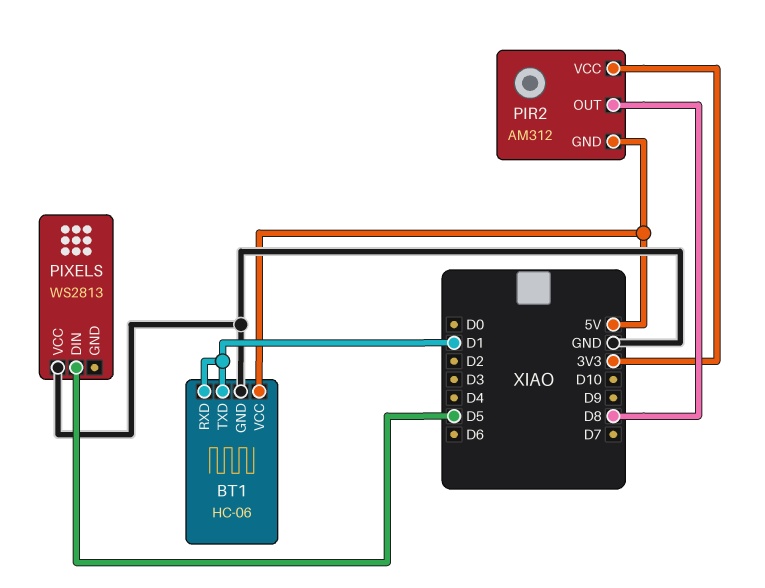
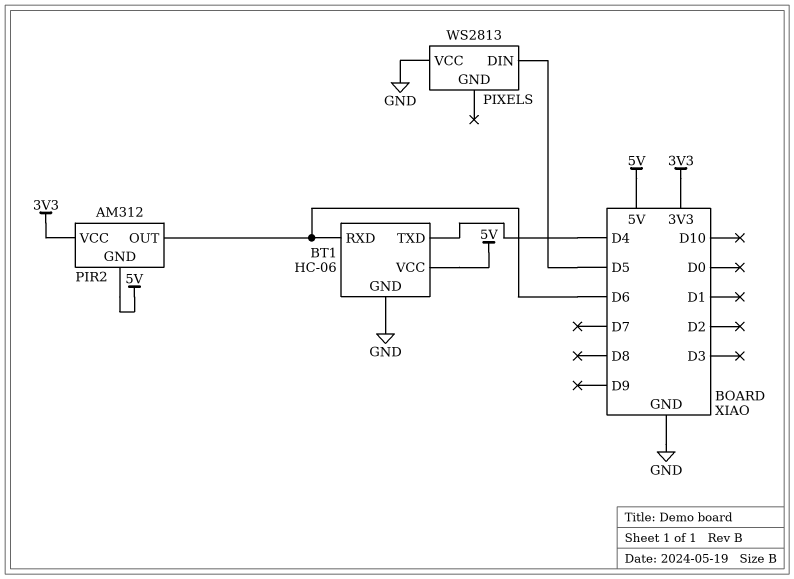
BT1 pin RXD: D1 -> D6
BT1 pin TXD: D1 -> D4
PIR2 pin OUT: D8 -> D6

